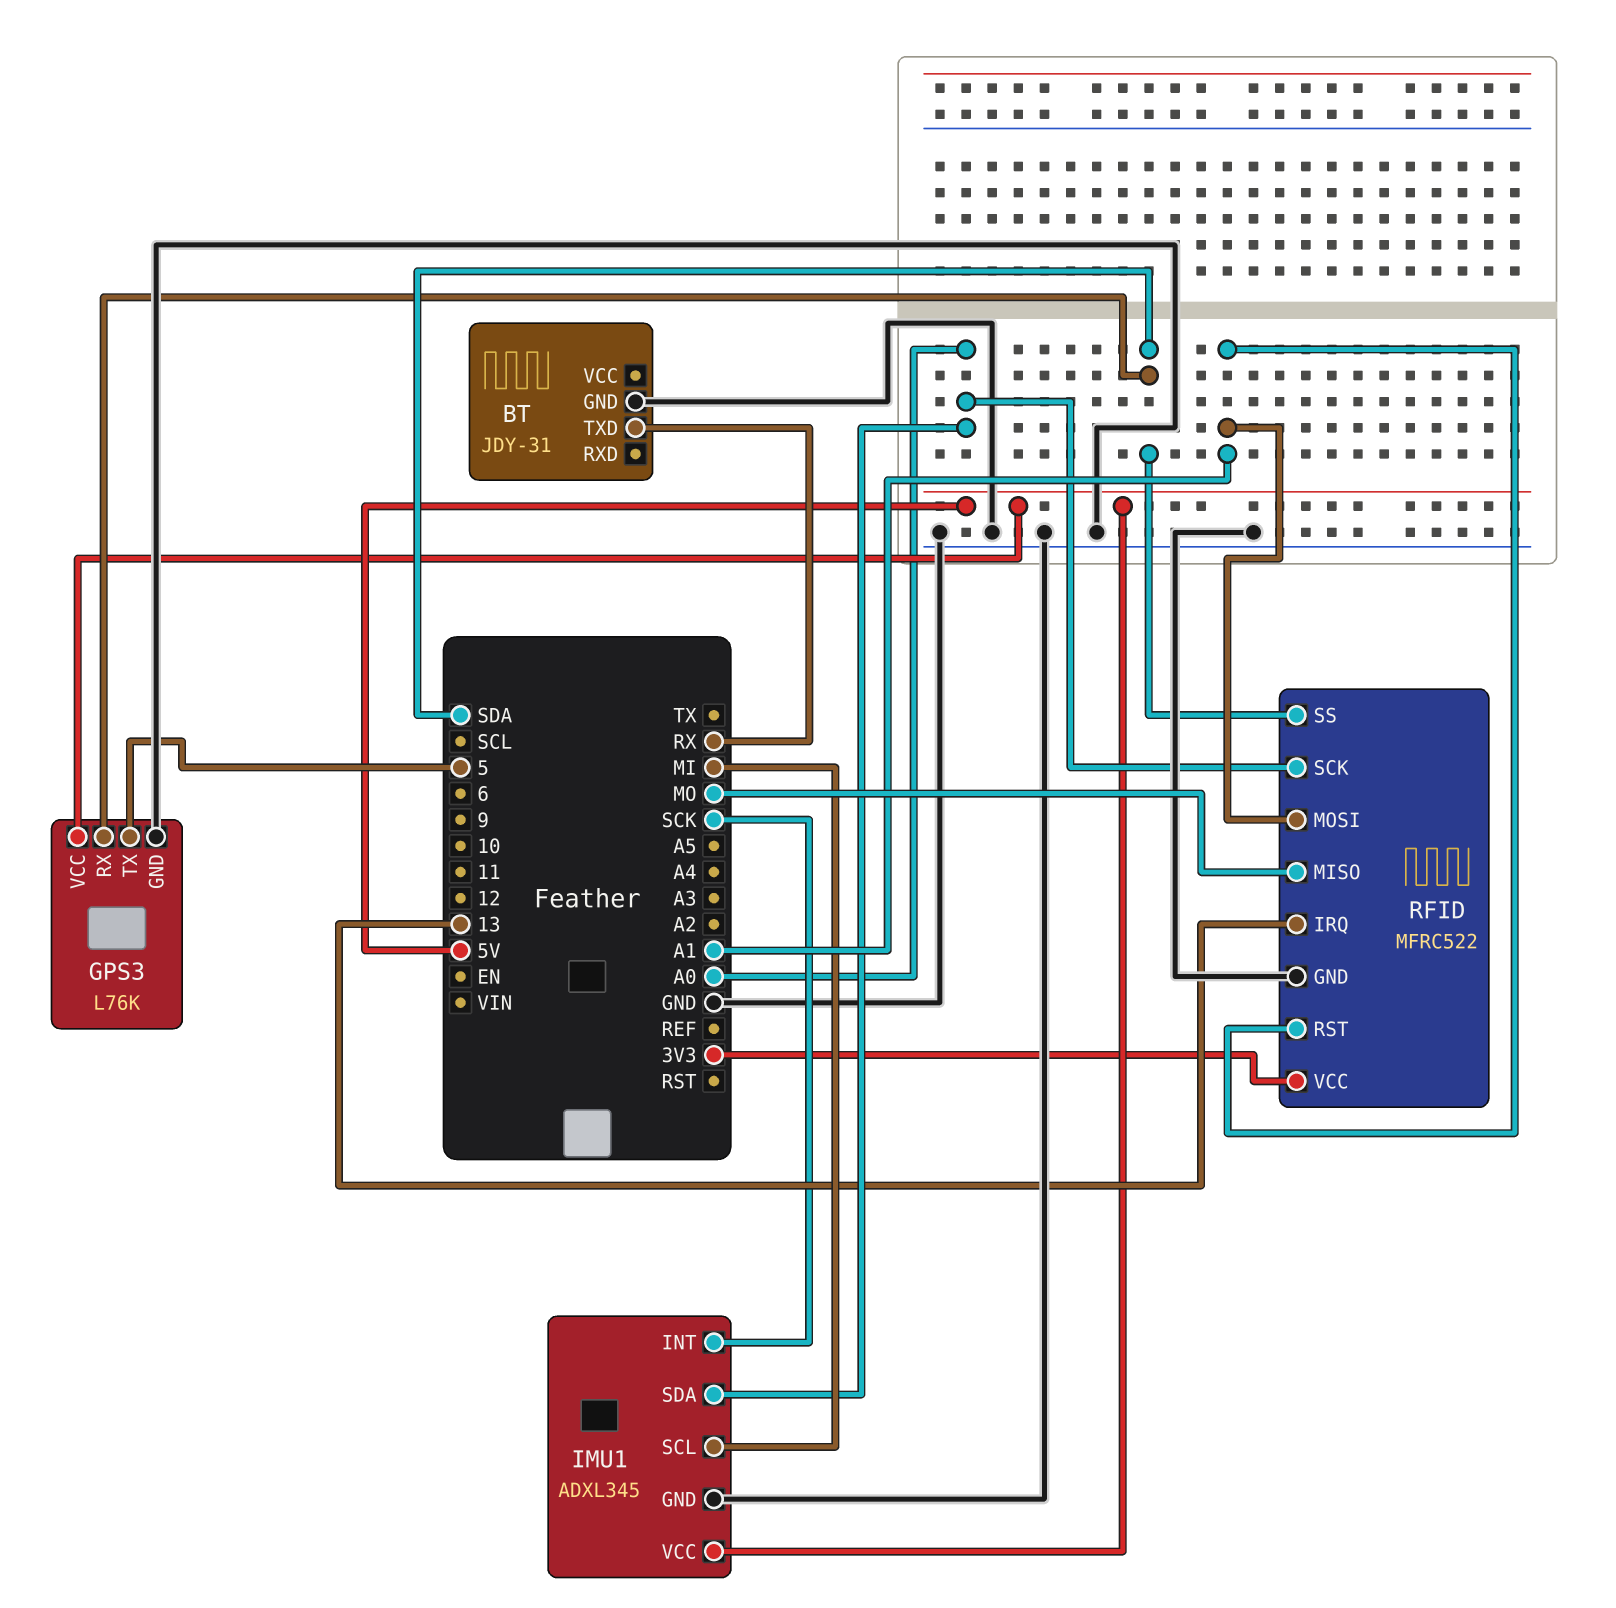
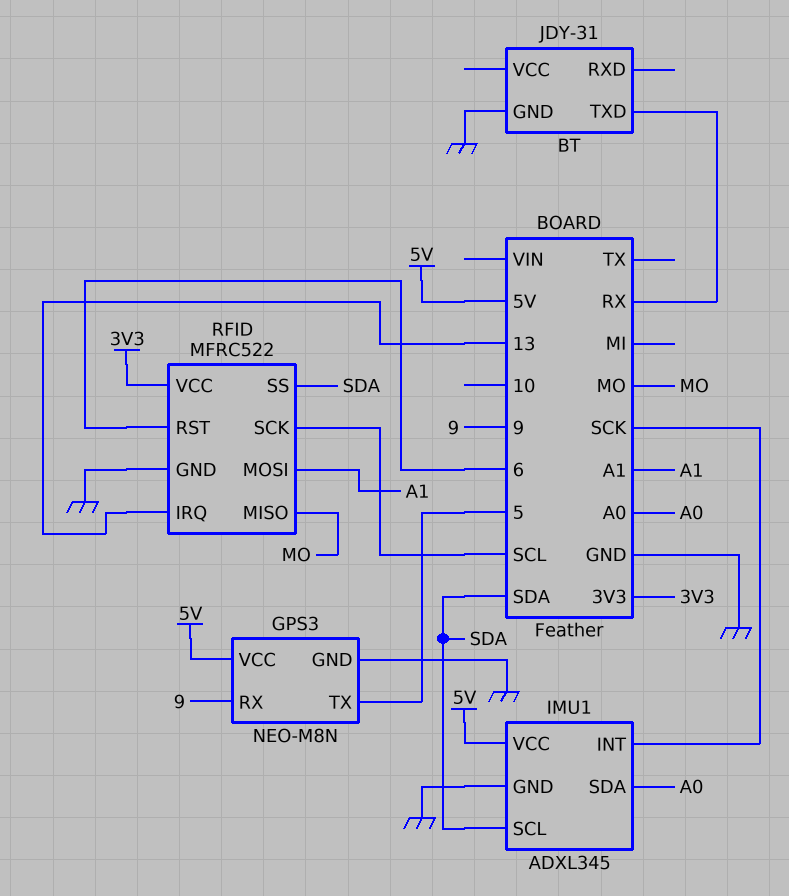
GPS3: L76K -> NEO-M8N
GPS3 pin RX: SDA -> 9
IMU1 pin SCL: MI -> SDA
RFID pin RST: A1 -> 6
RFID pin SCK: A0 -> SCL

